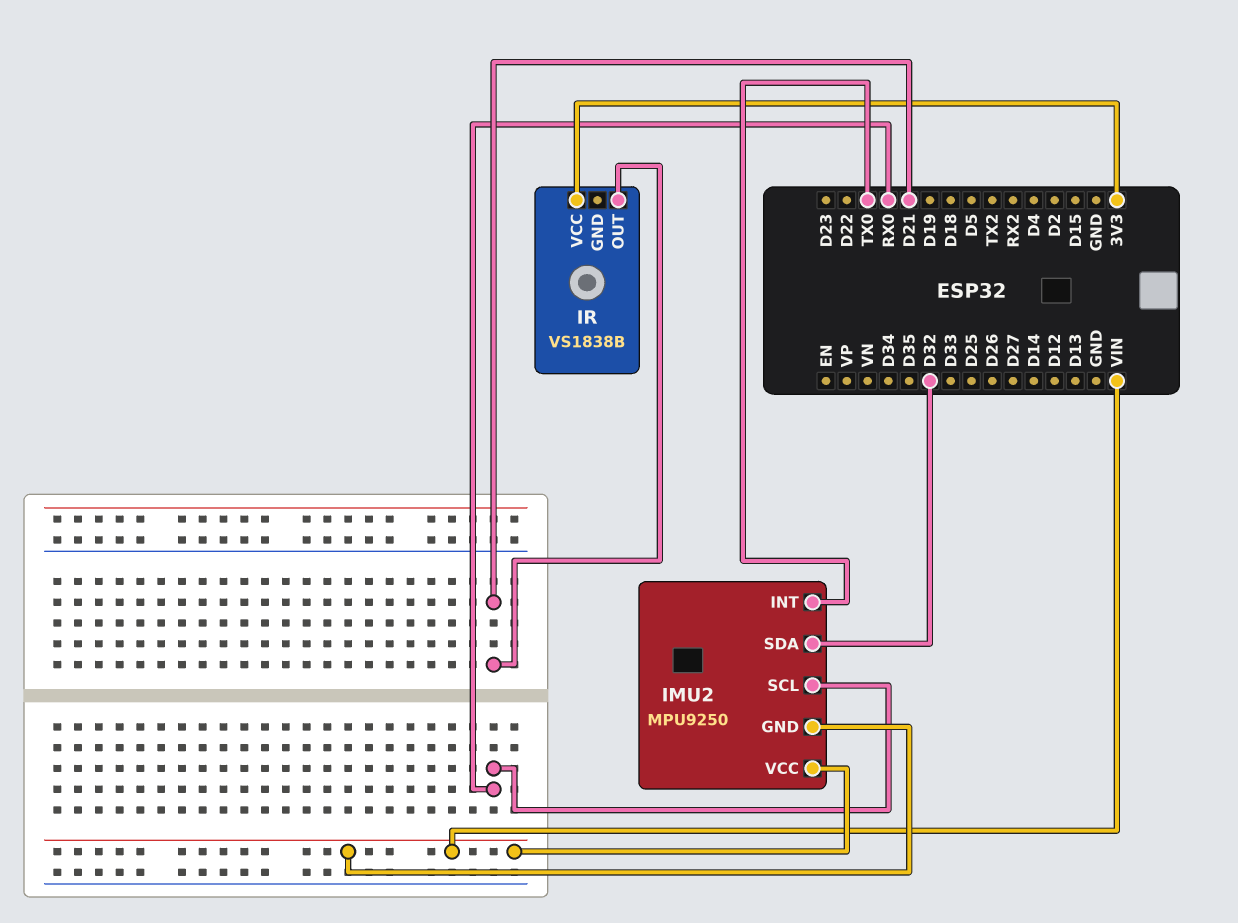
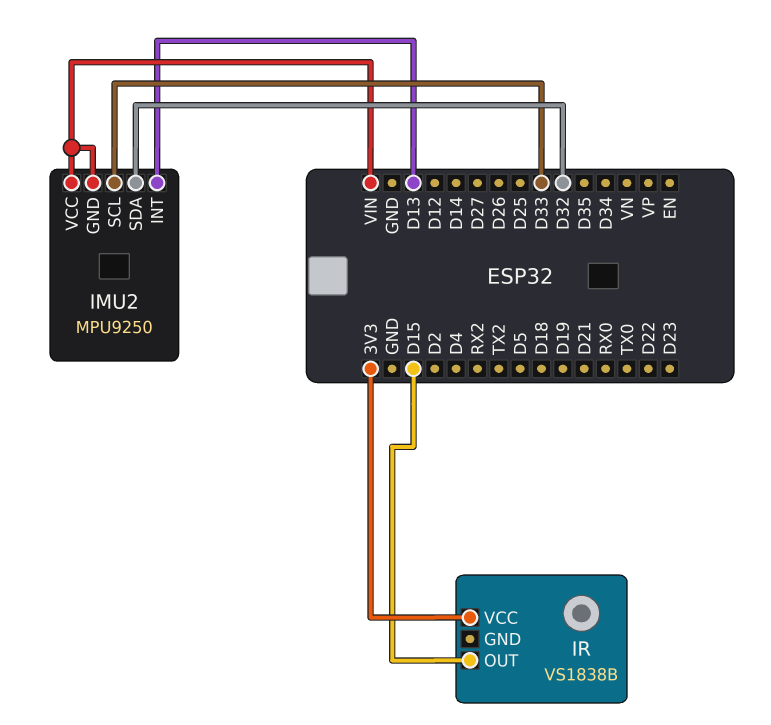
IMU2 pin INT: TX0 -> D13
IMU2 pin SCL: RX0 -> D33
IR pin OUT: D21 -> D15

